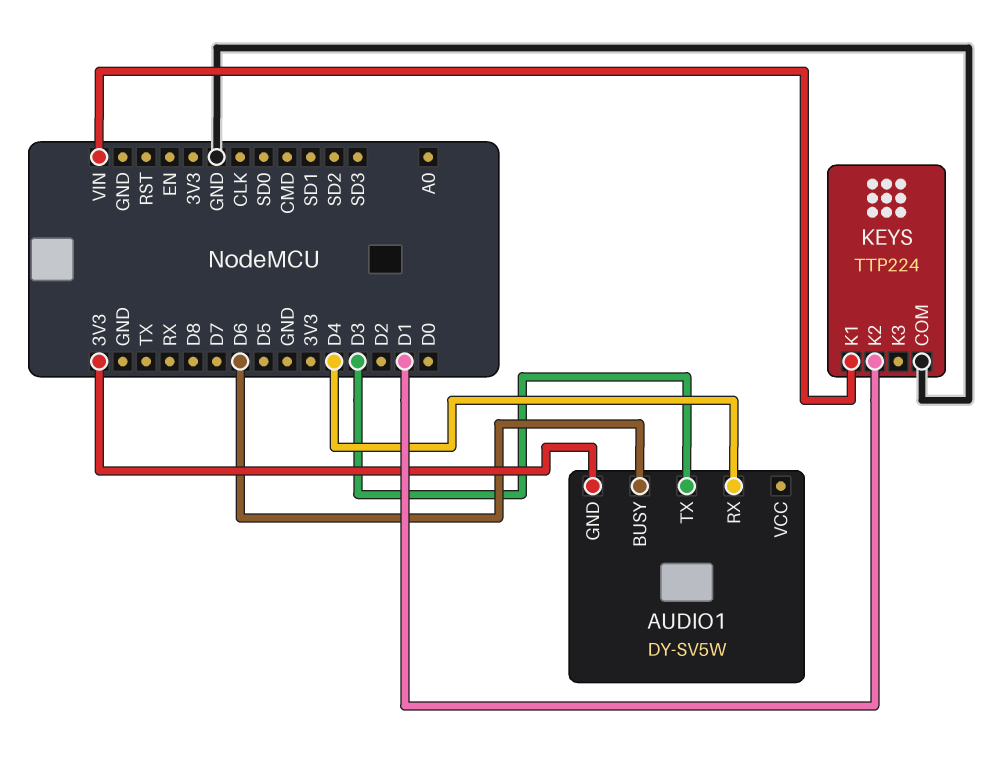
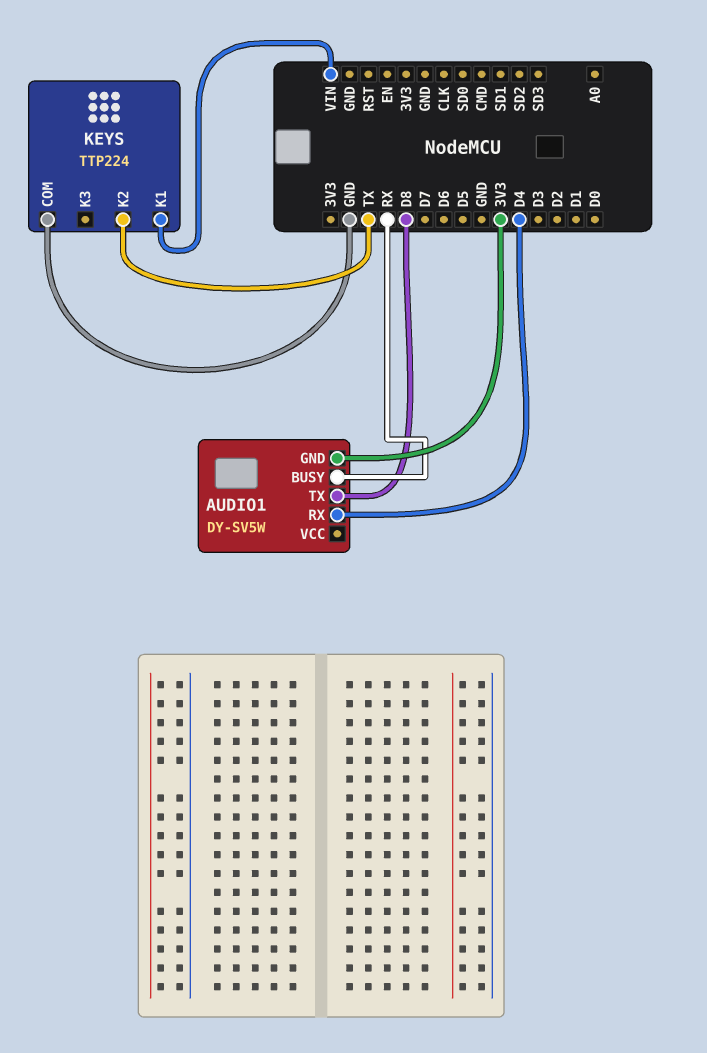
AUDIO1 pin BUSY: D6 -> RX
AUDIO1 pin TX: D3 -> D8
KEYS pin K2: D1 -> TX

